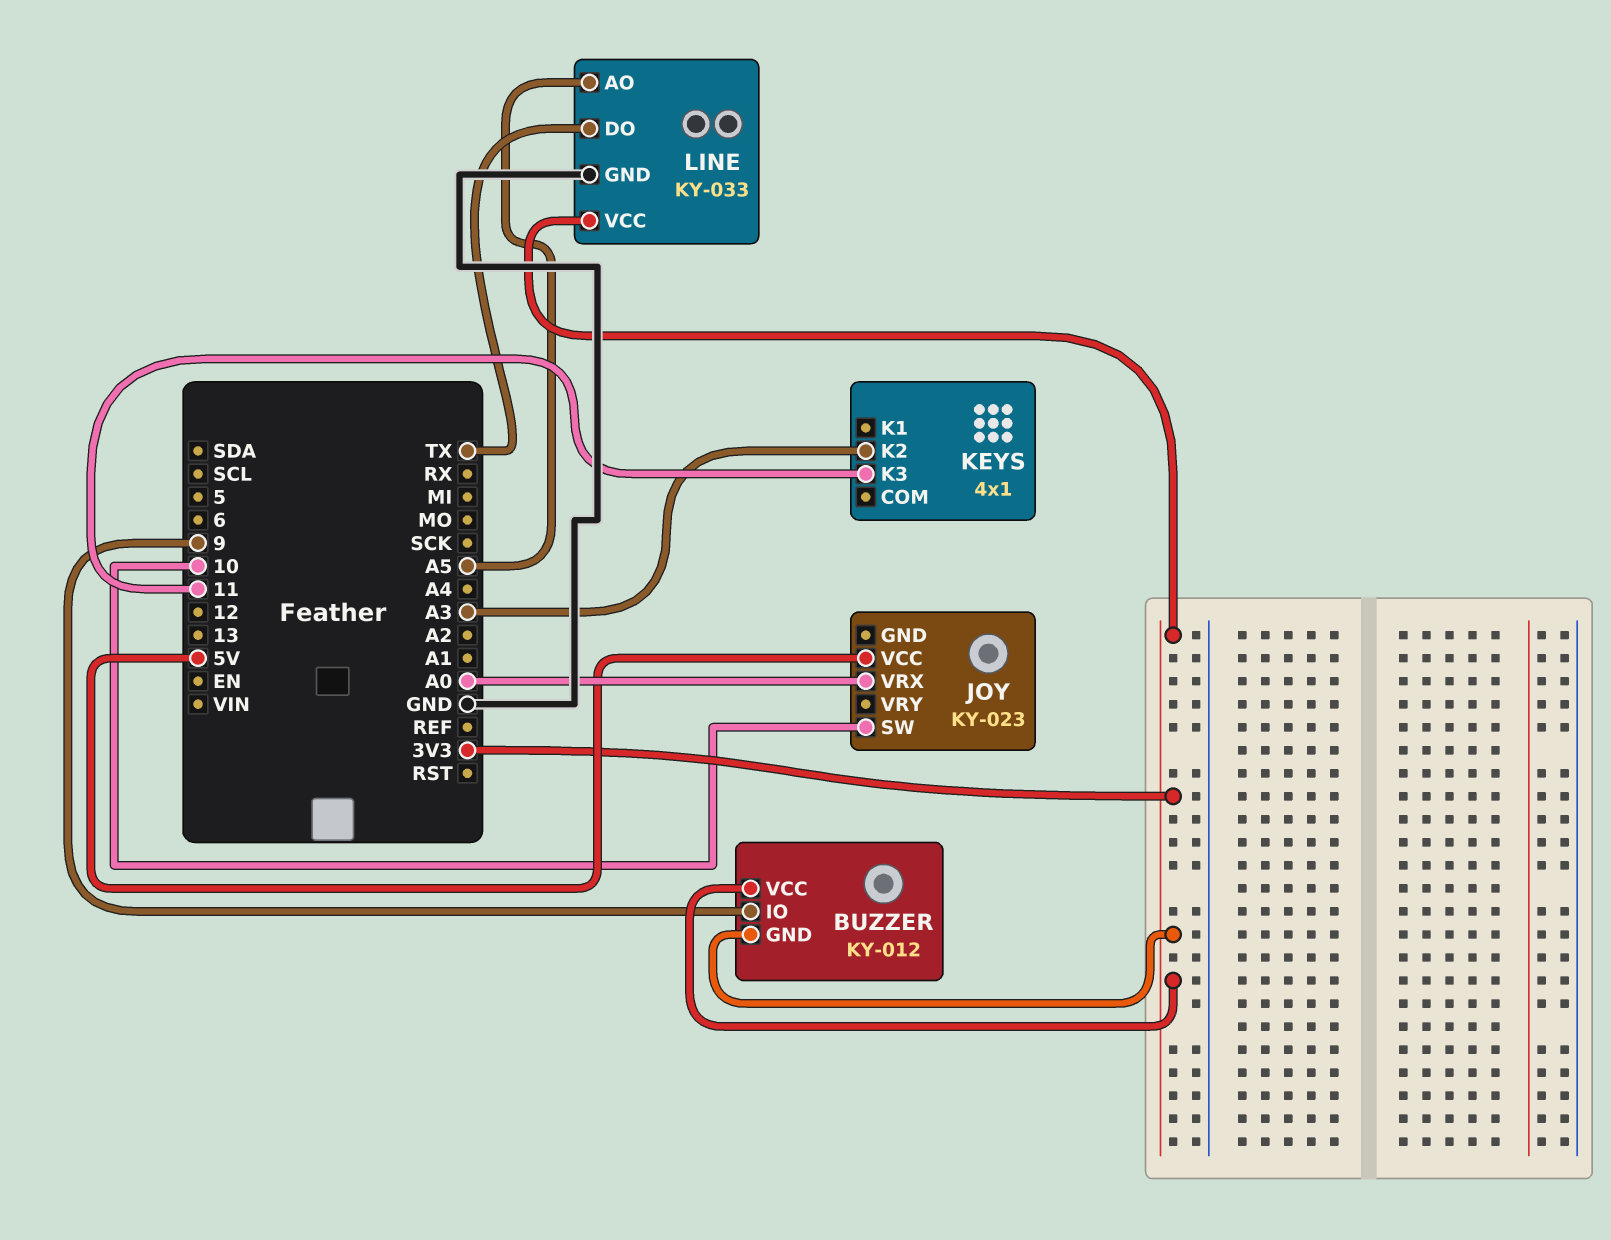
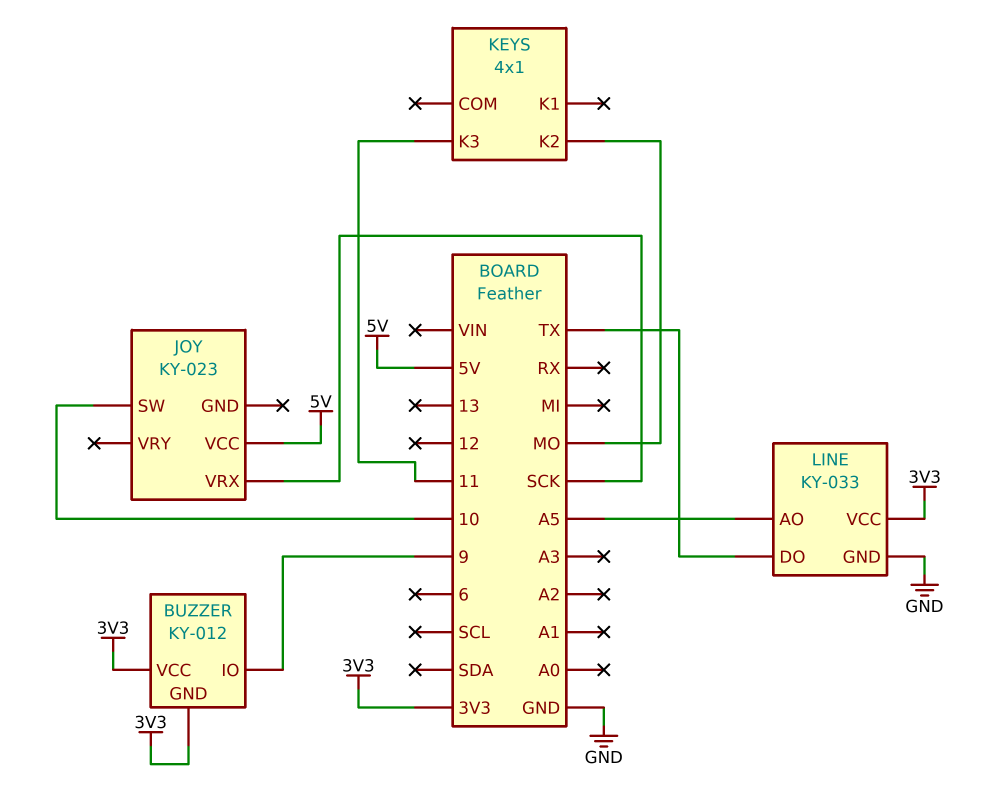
JOY pin VRX: A0 -> SCK
KEYS pin K2: A3 -> MO

